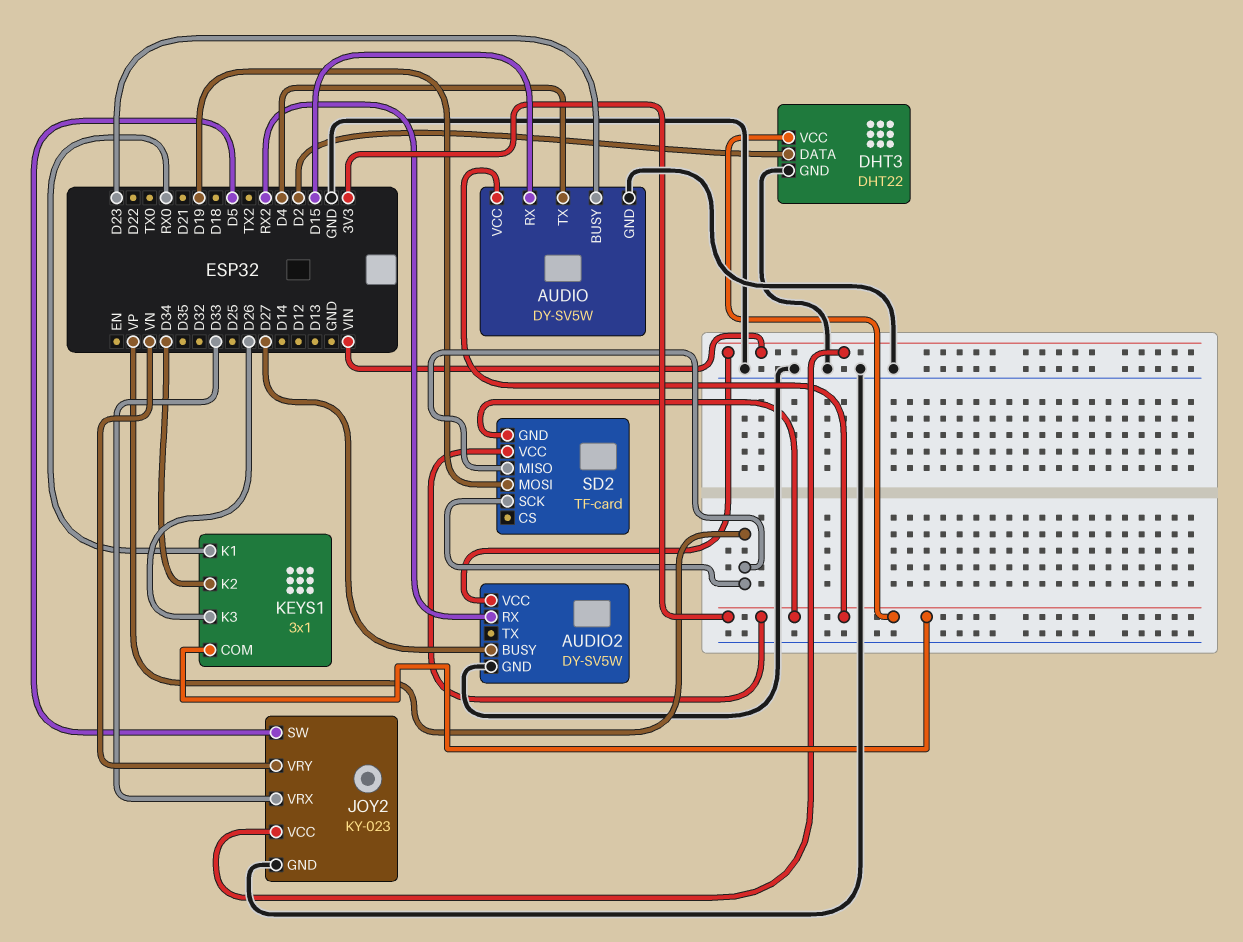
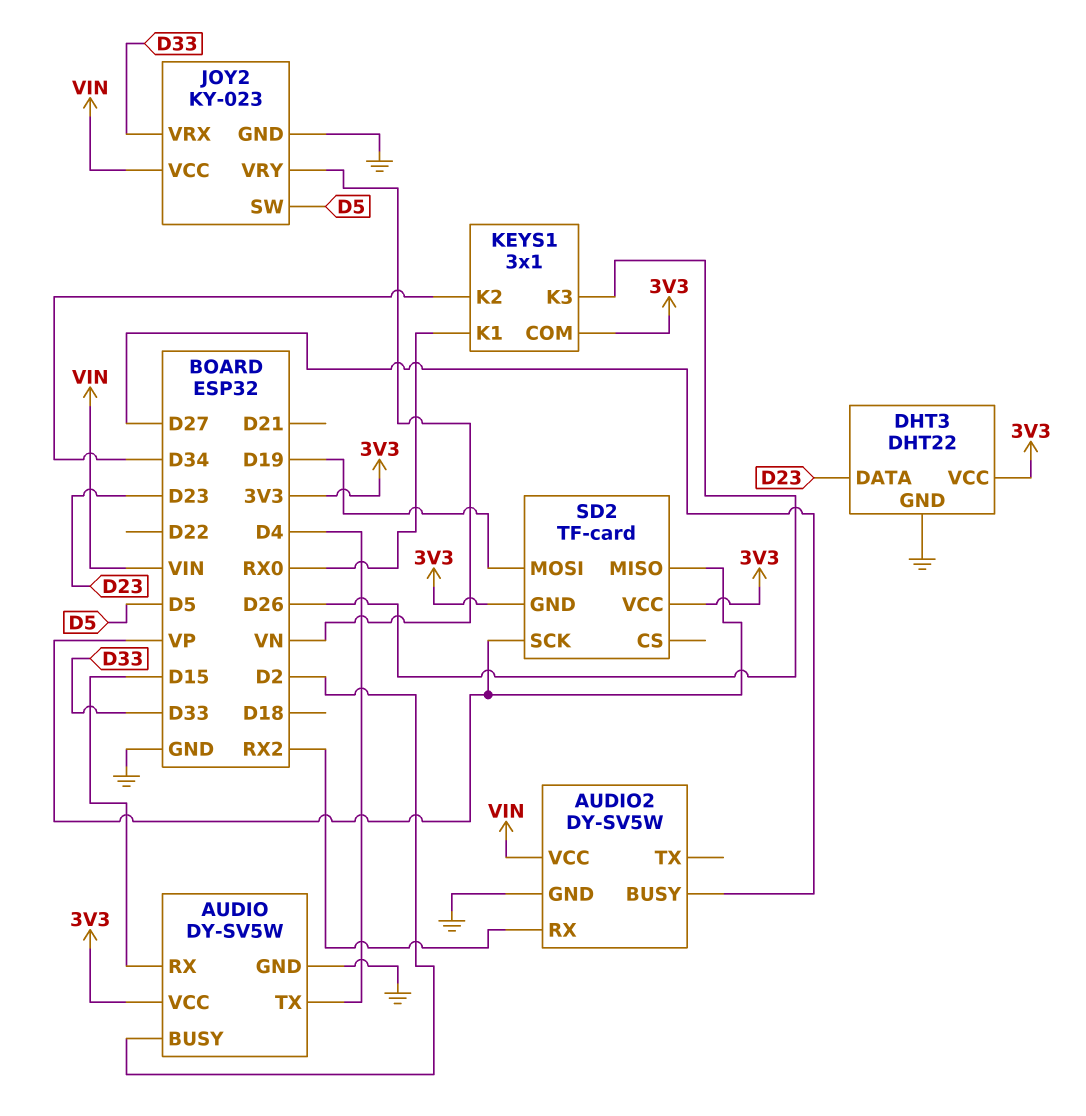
AUDIO pin BUSY: D23 -> D2
DHT3 pin DATA: D2 -> D23

